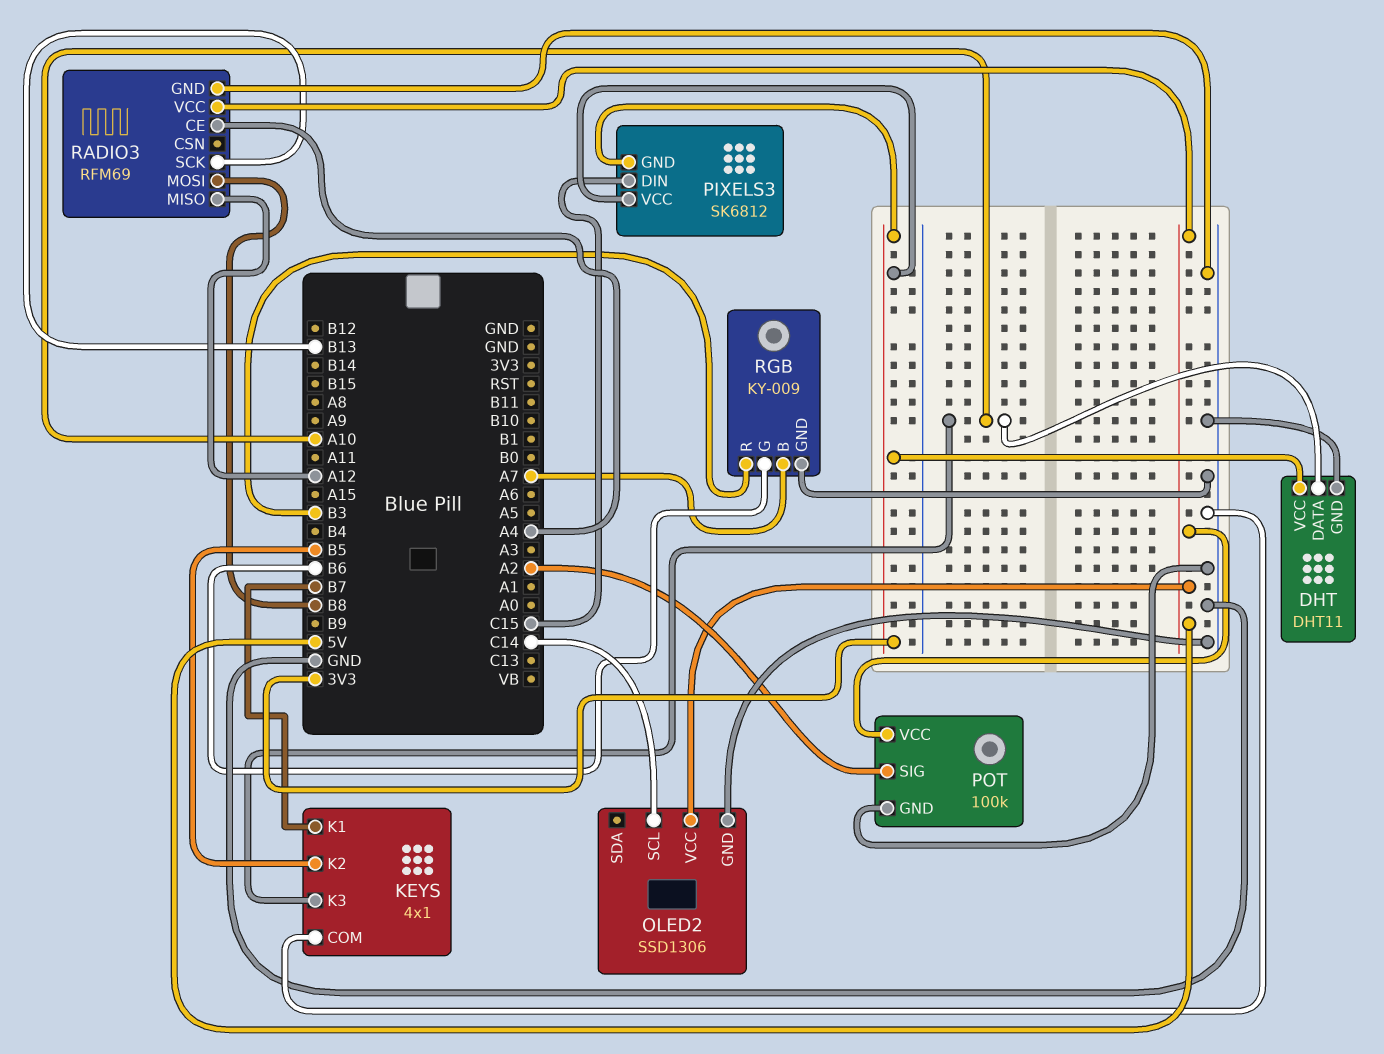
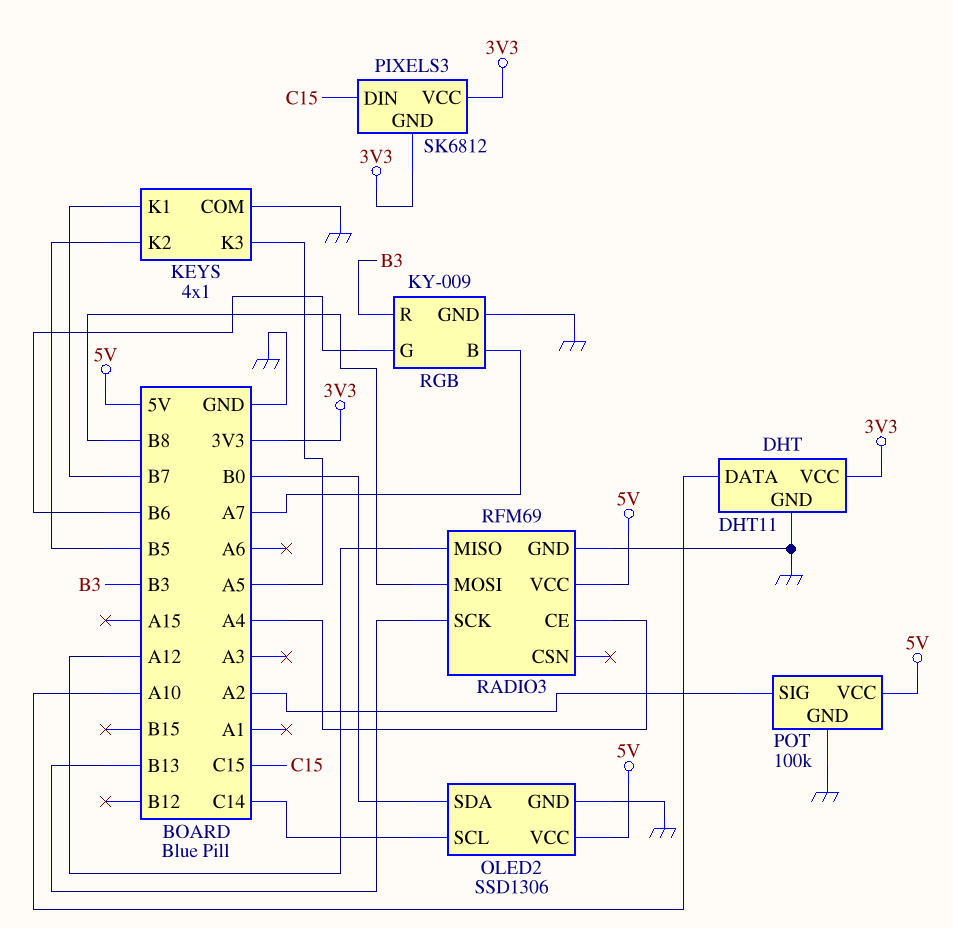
KEYS pin K3: A10 -> A5
OLED2 pin SDA: none -> B0

